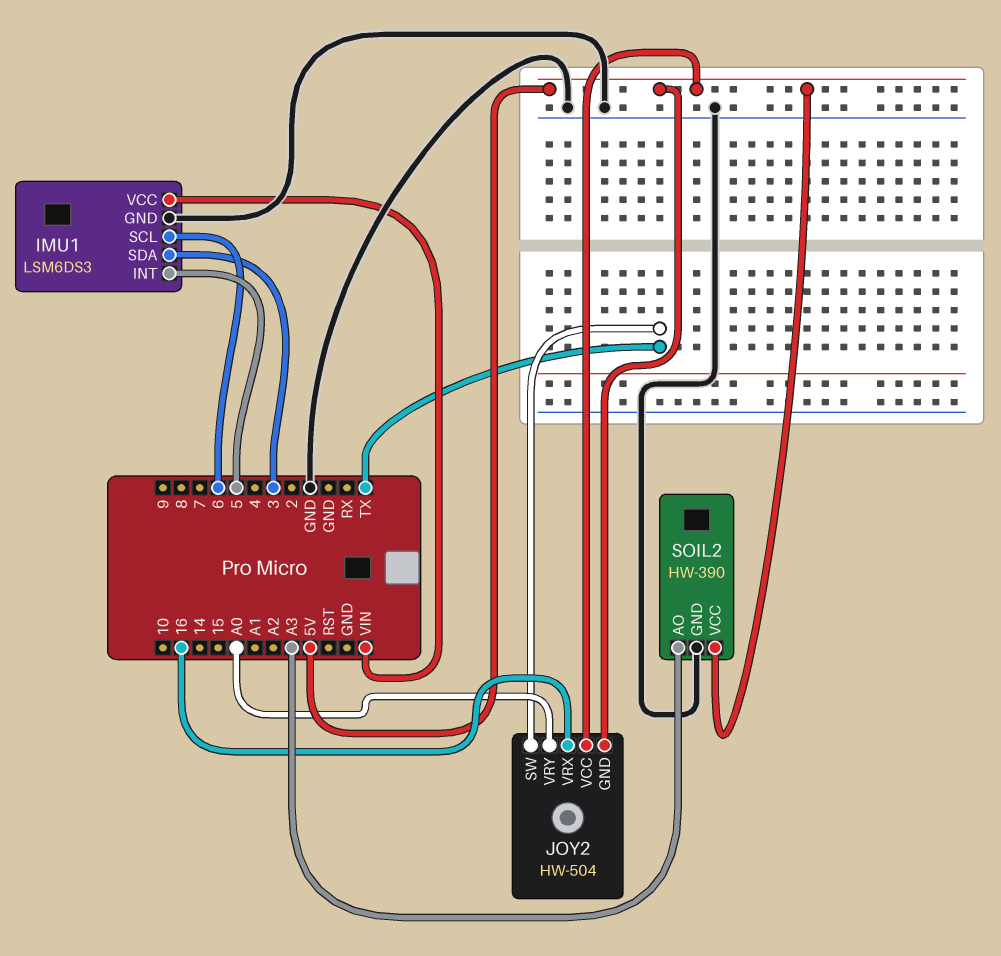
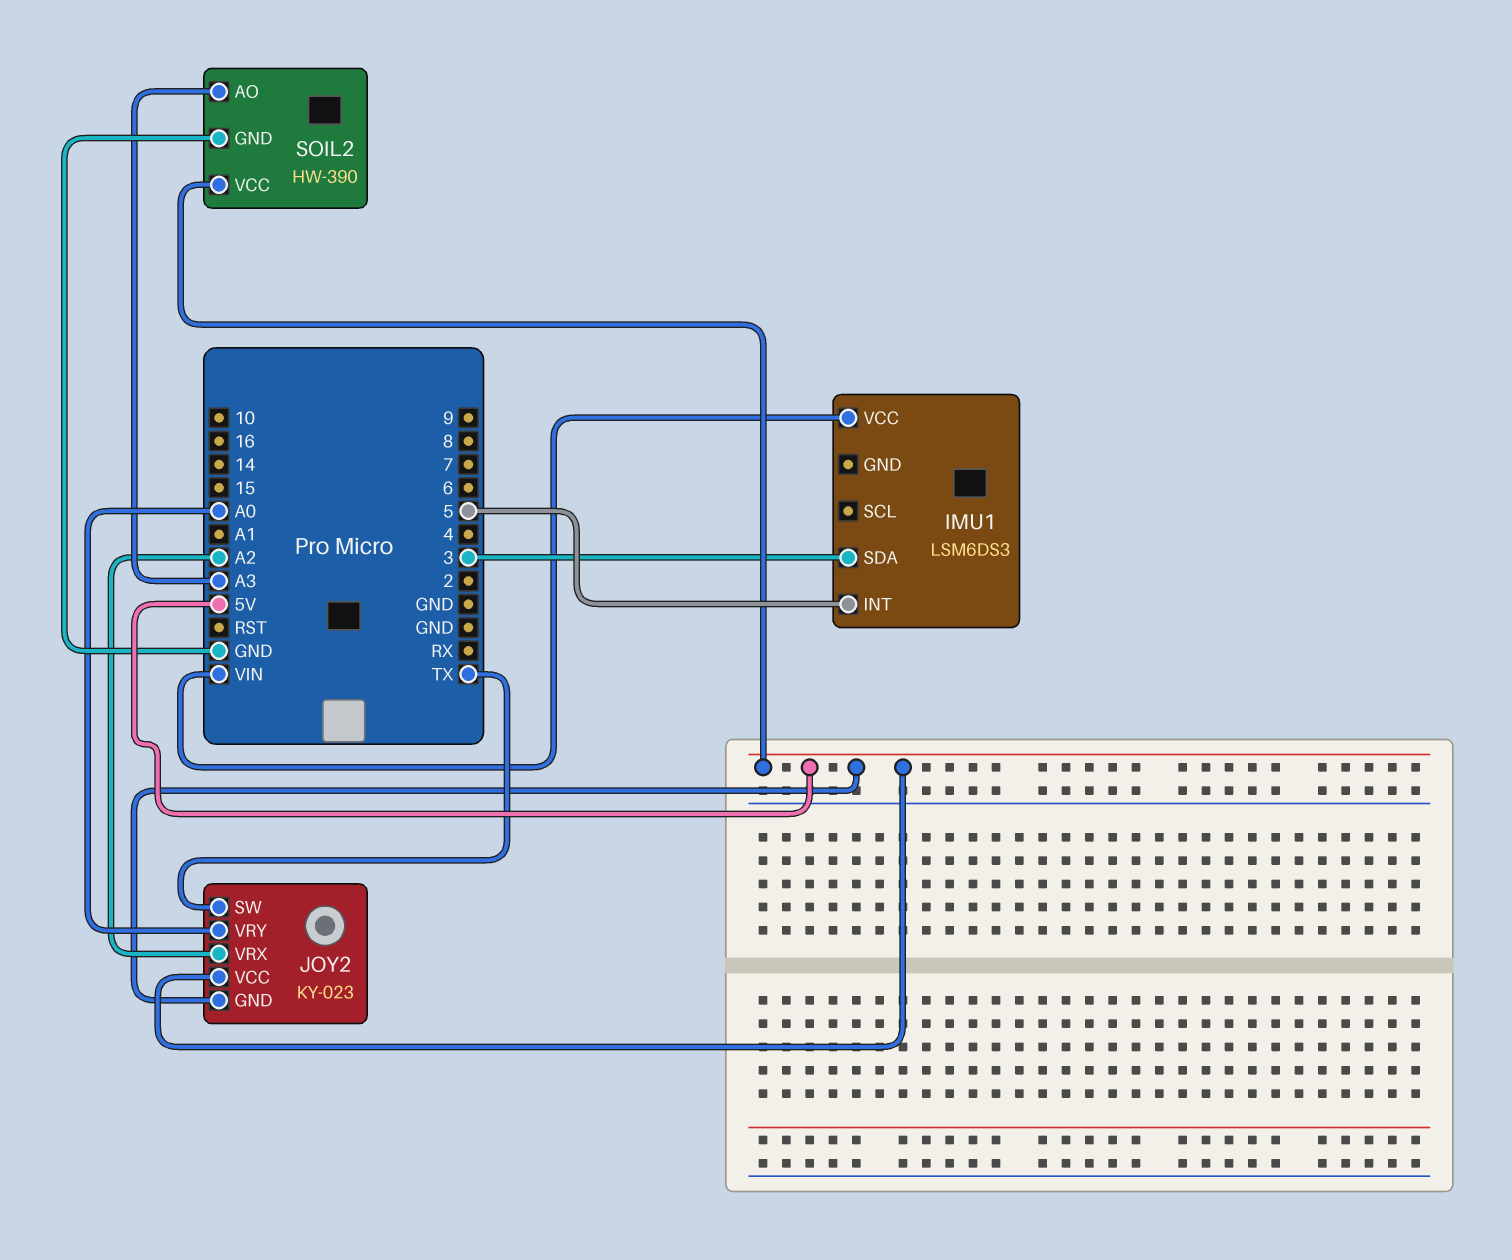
IMU1 pin GND: GND -> none
IMU1 pin SCL: 6 -> none
JOY2: HW-504 -> KY-023
JOY2 pin VRX: 16 -> A2

